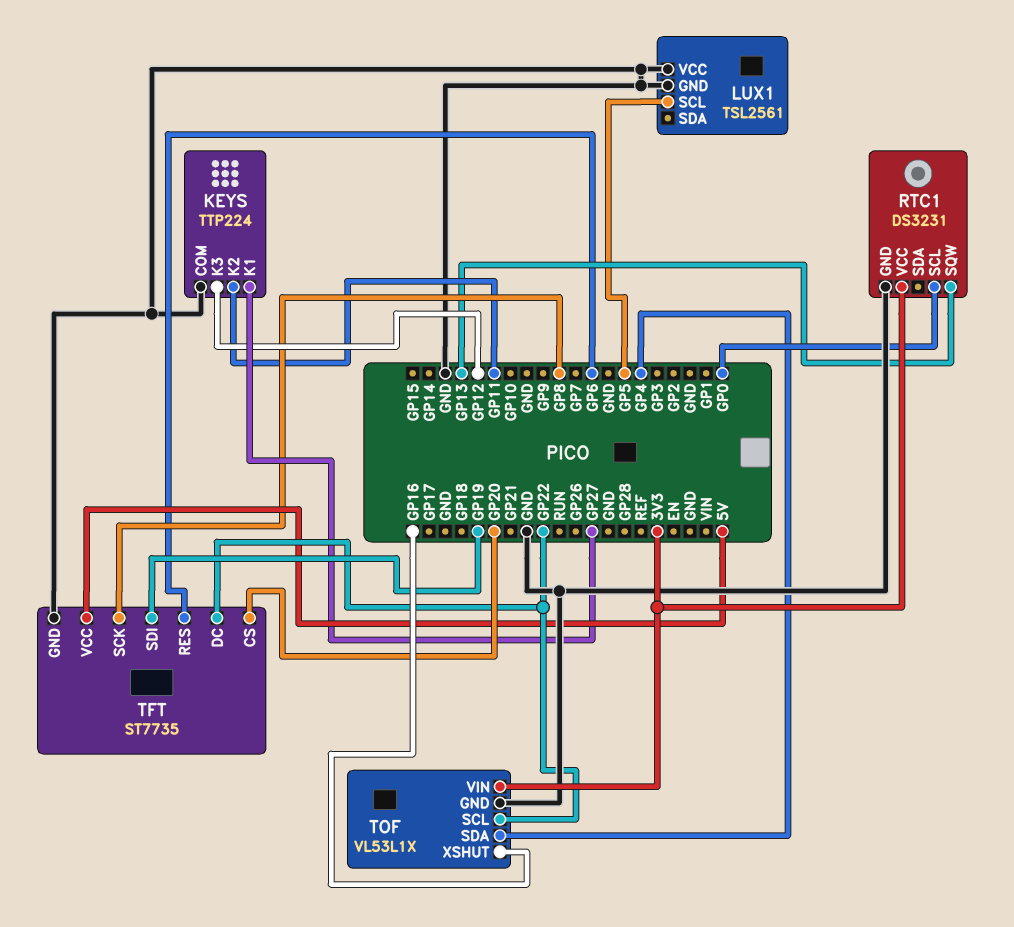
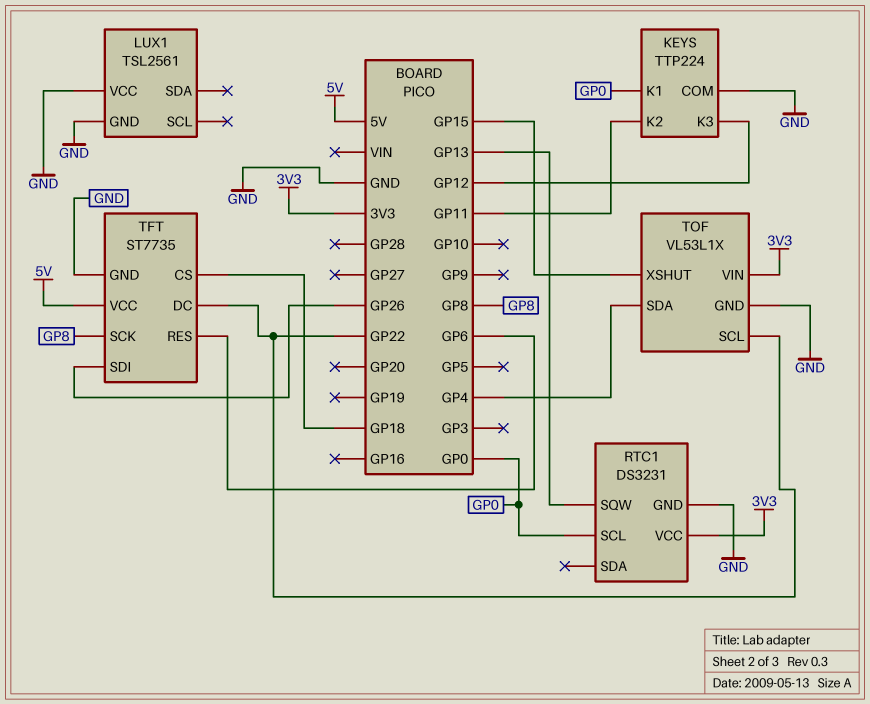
KEYS pin K1: GP27 -> GP0
LUX1 pin SCL: GP5 -> none
TFT pin CS: GP20 -> GP18
TFT pin SDI: GP19 -> GP26
TOF pin XSHUT: GP16 -> GP15

